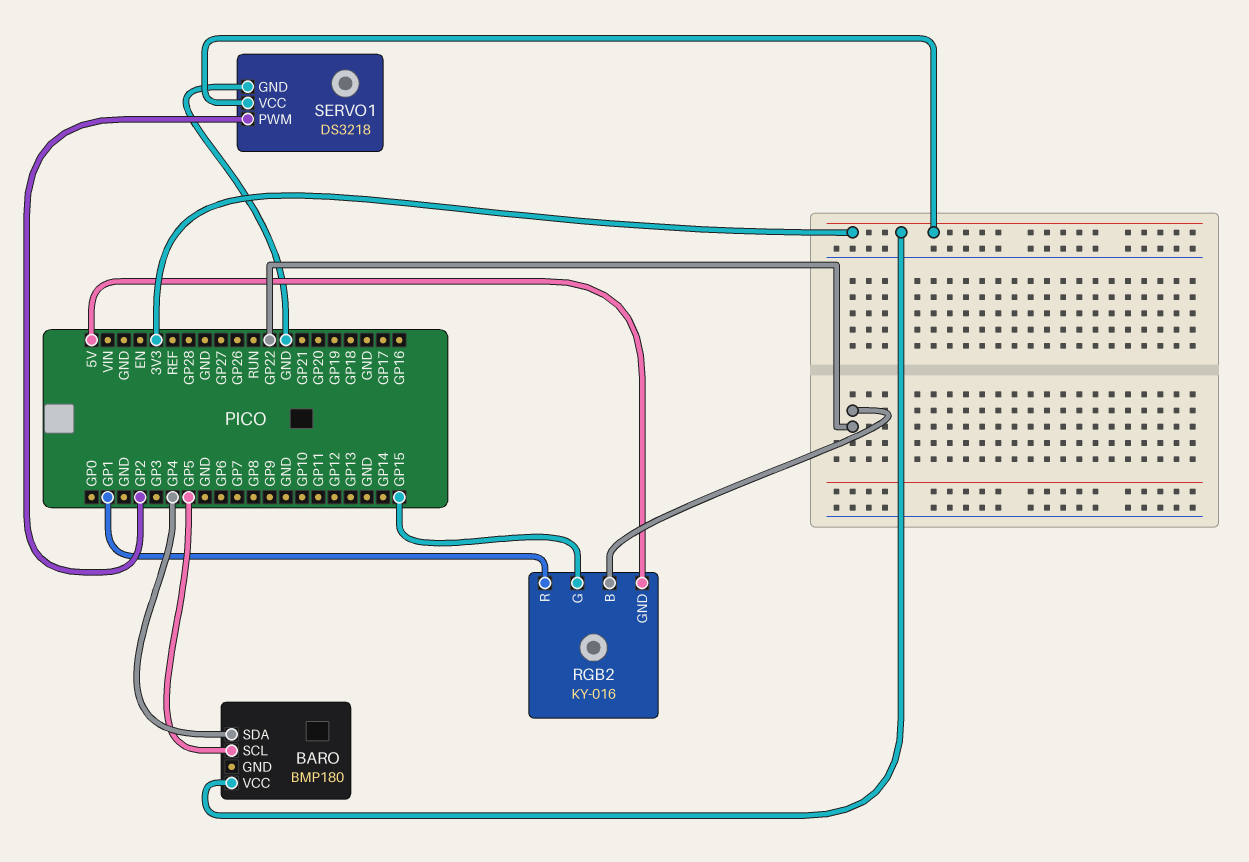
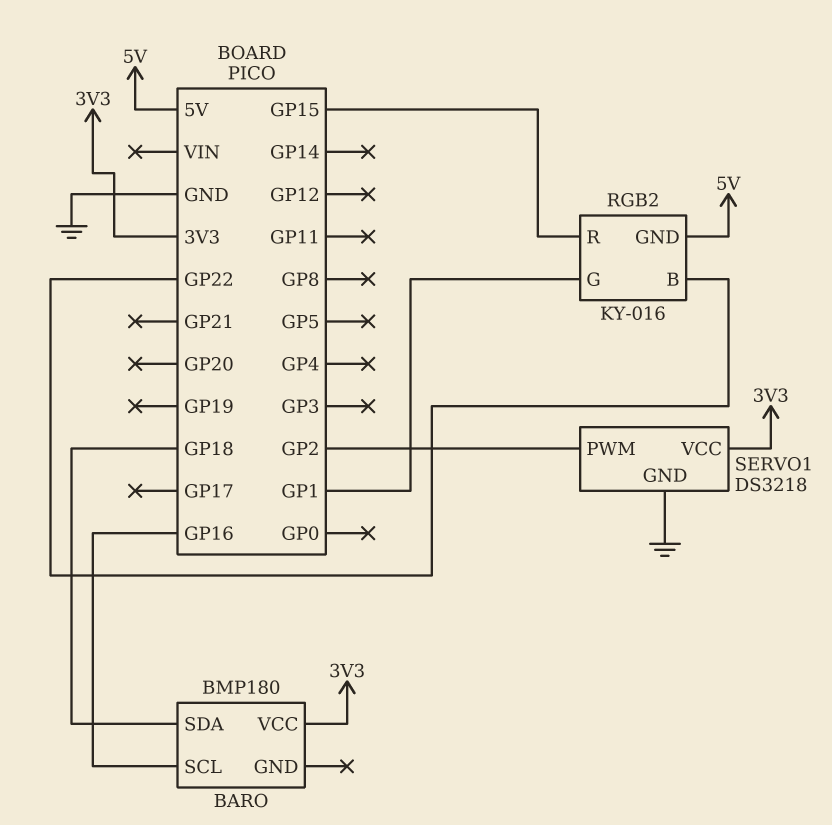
BARO pin SCL: GP5 -> GP16
BARO pin SDA: GP4 -> GP18
RGB2 pin G: GP15 -> GP1
RGB2 pin R: GP1 -> GP15

